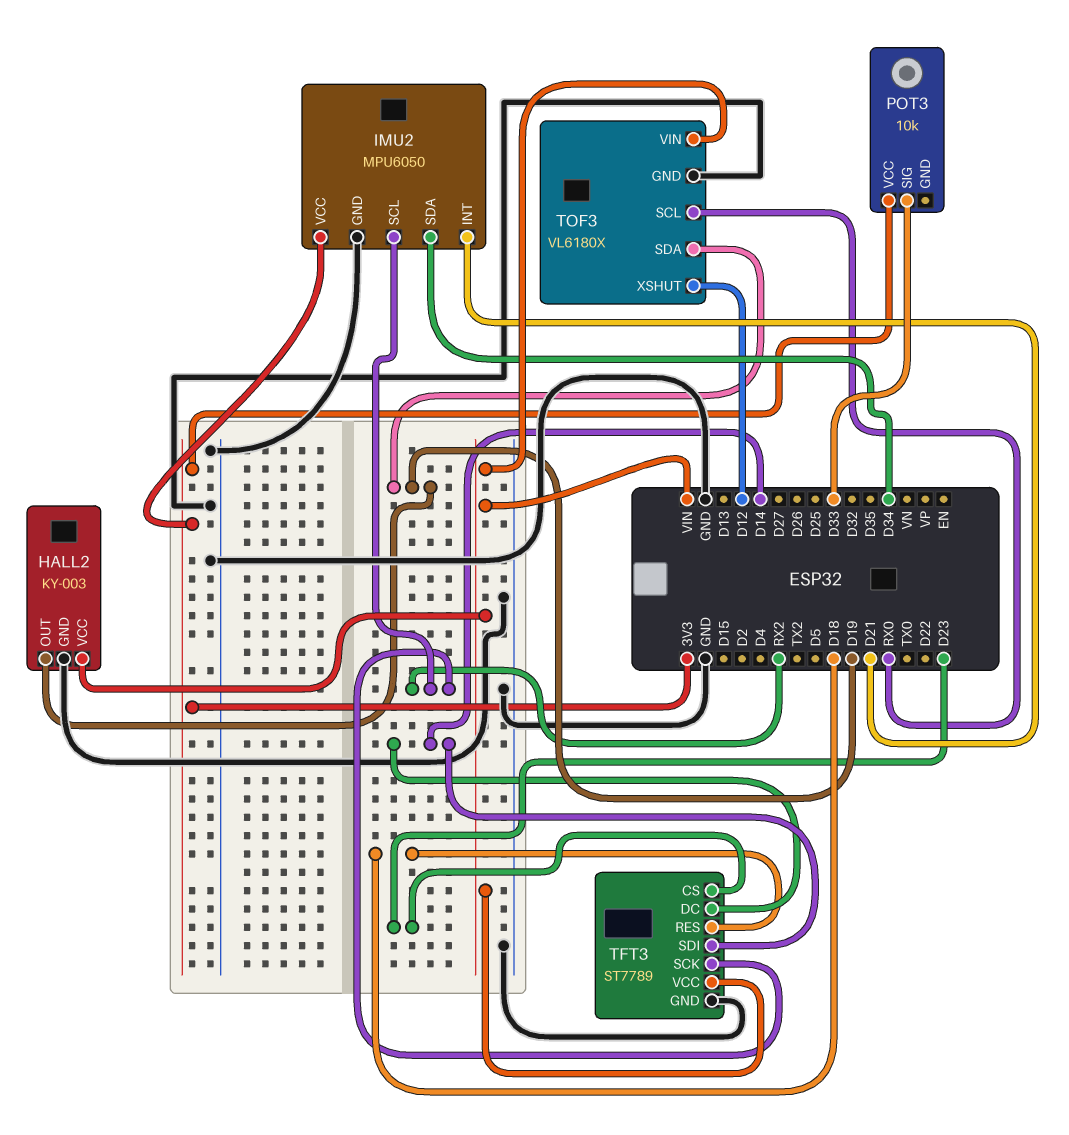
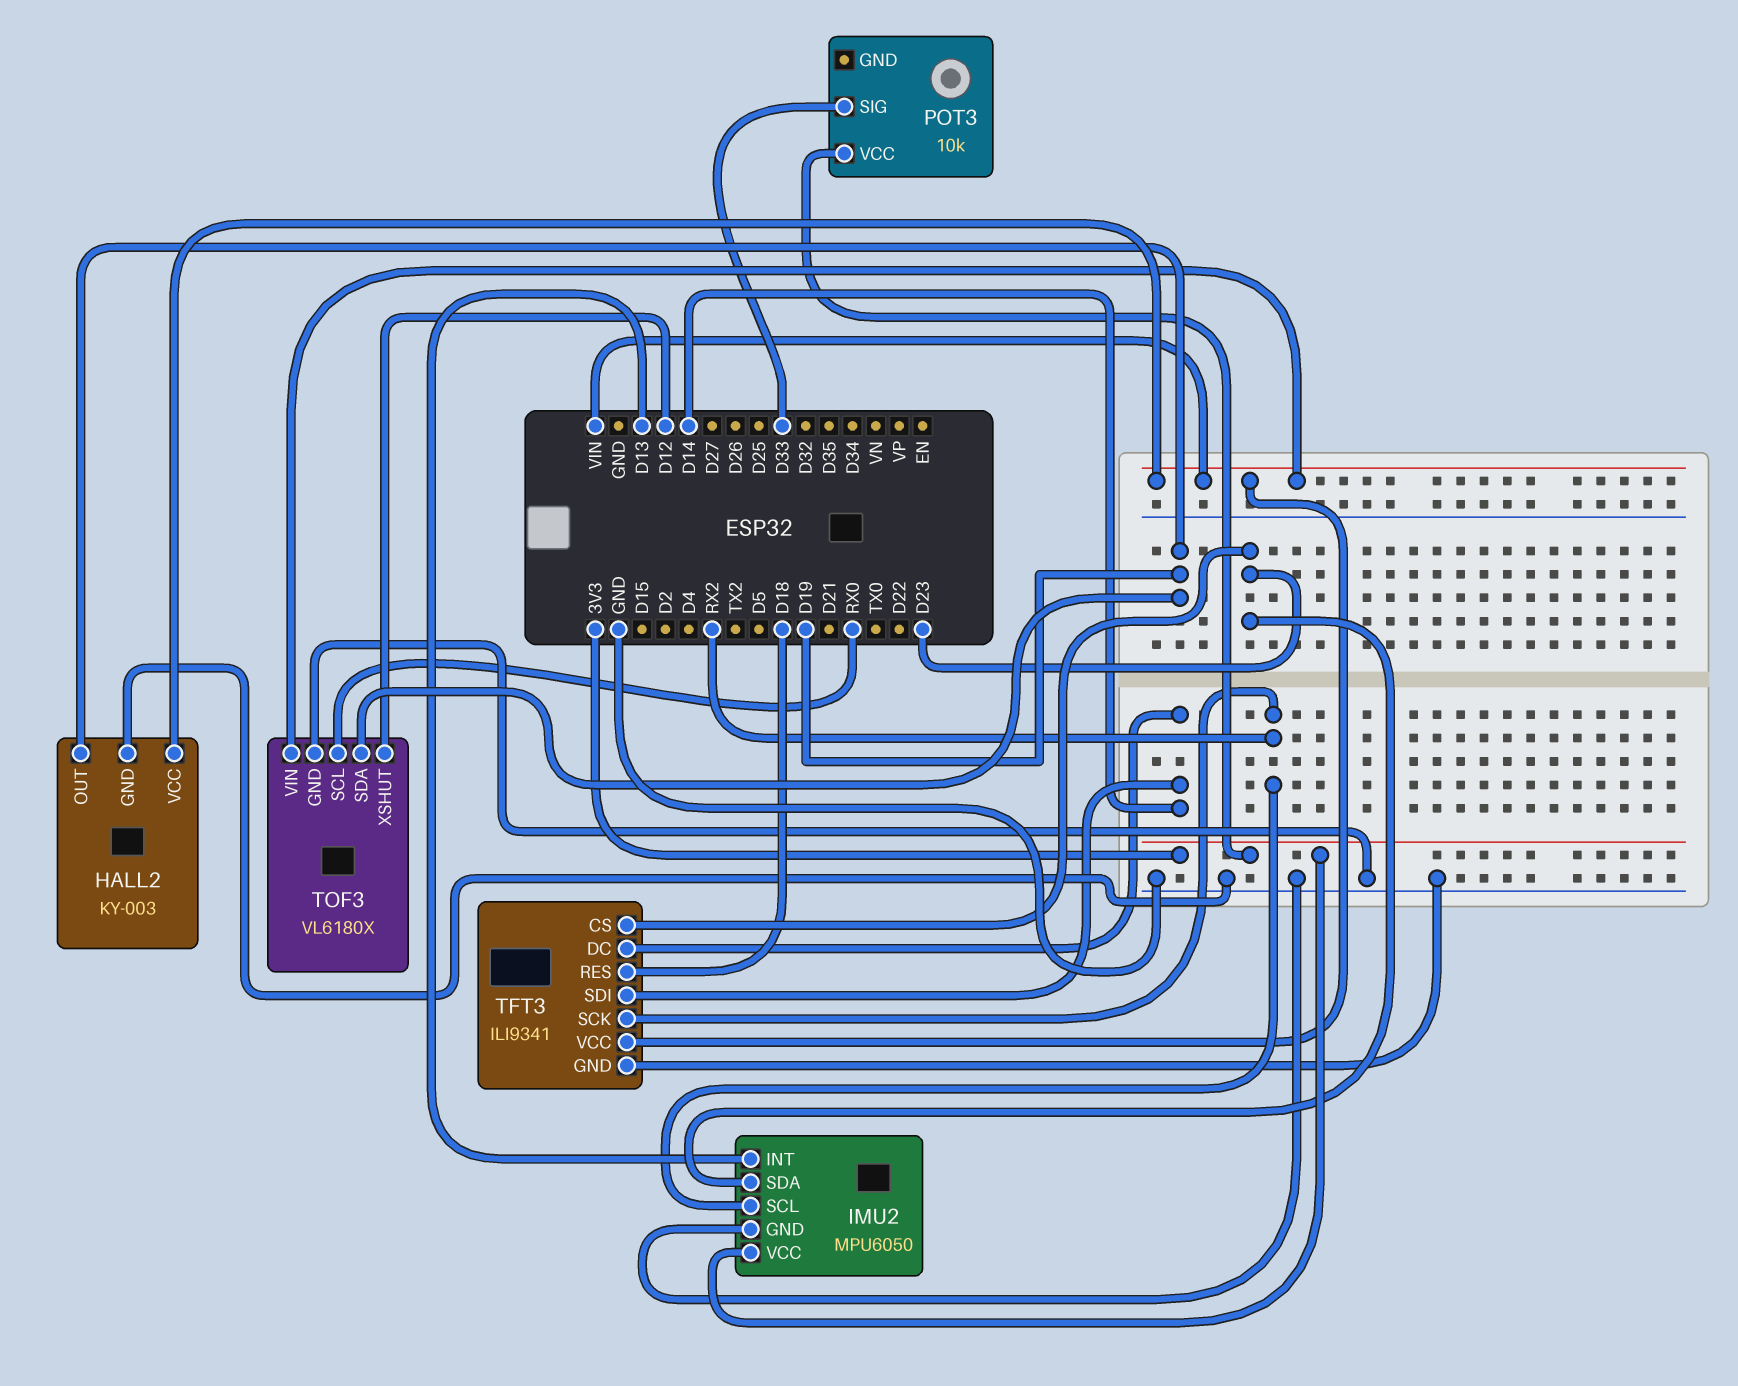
IMU2 pin INT: D21 -> D13
IMU2 pin SDA: D34 -> D23
TFT3: ST7789 -> ILI9341

